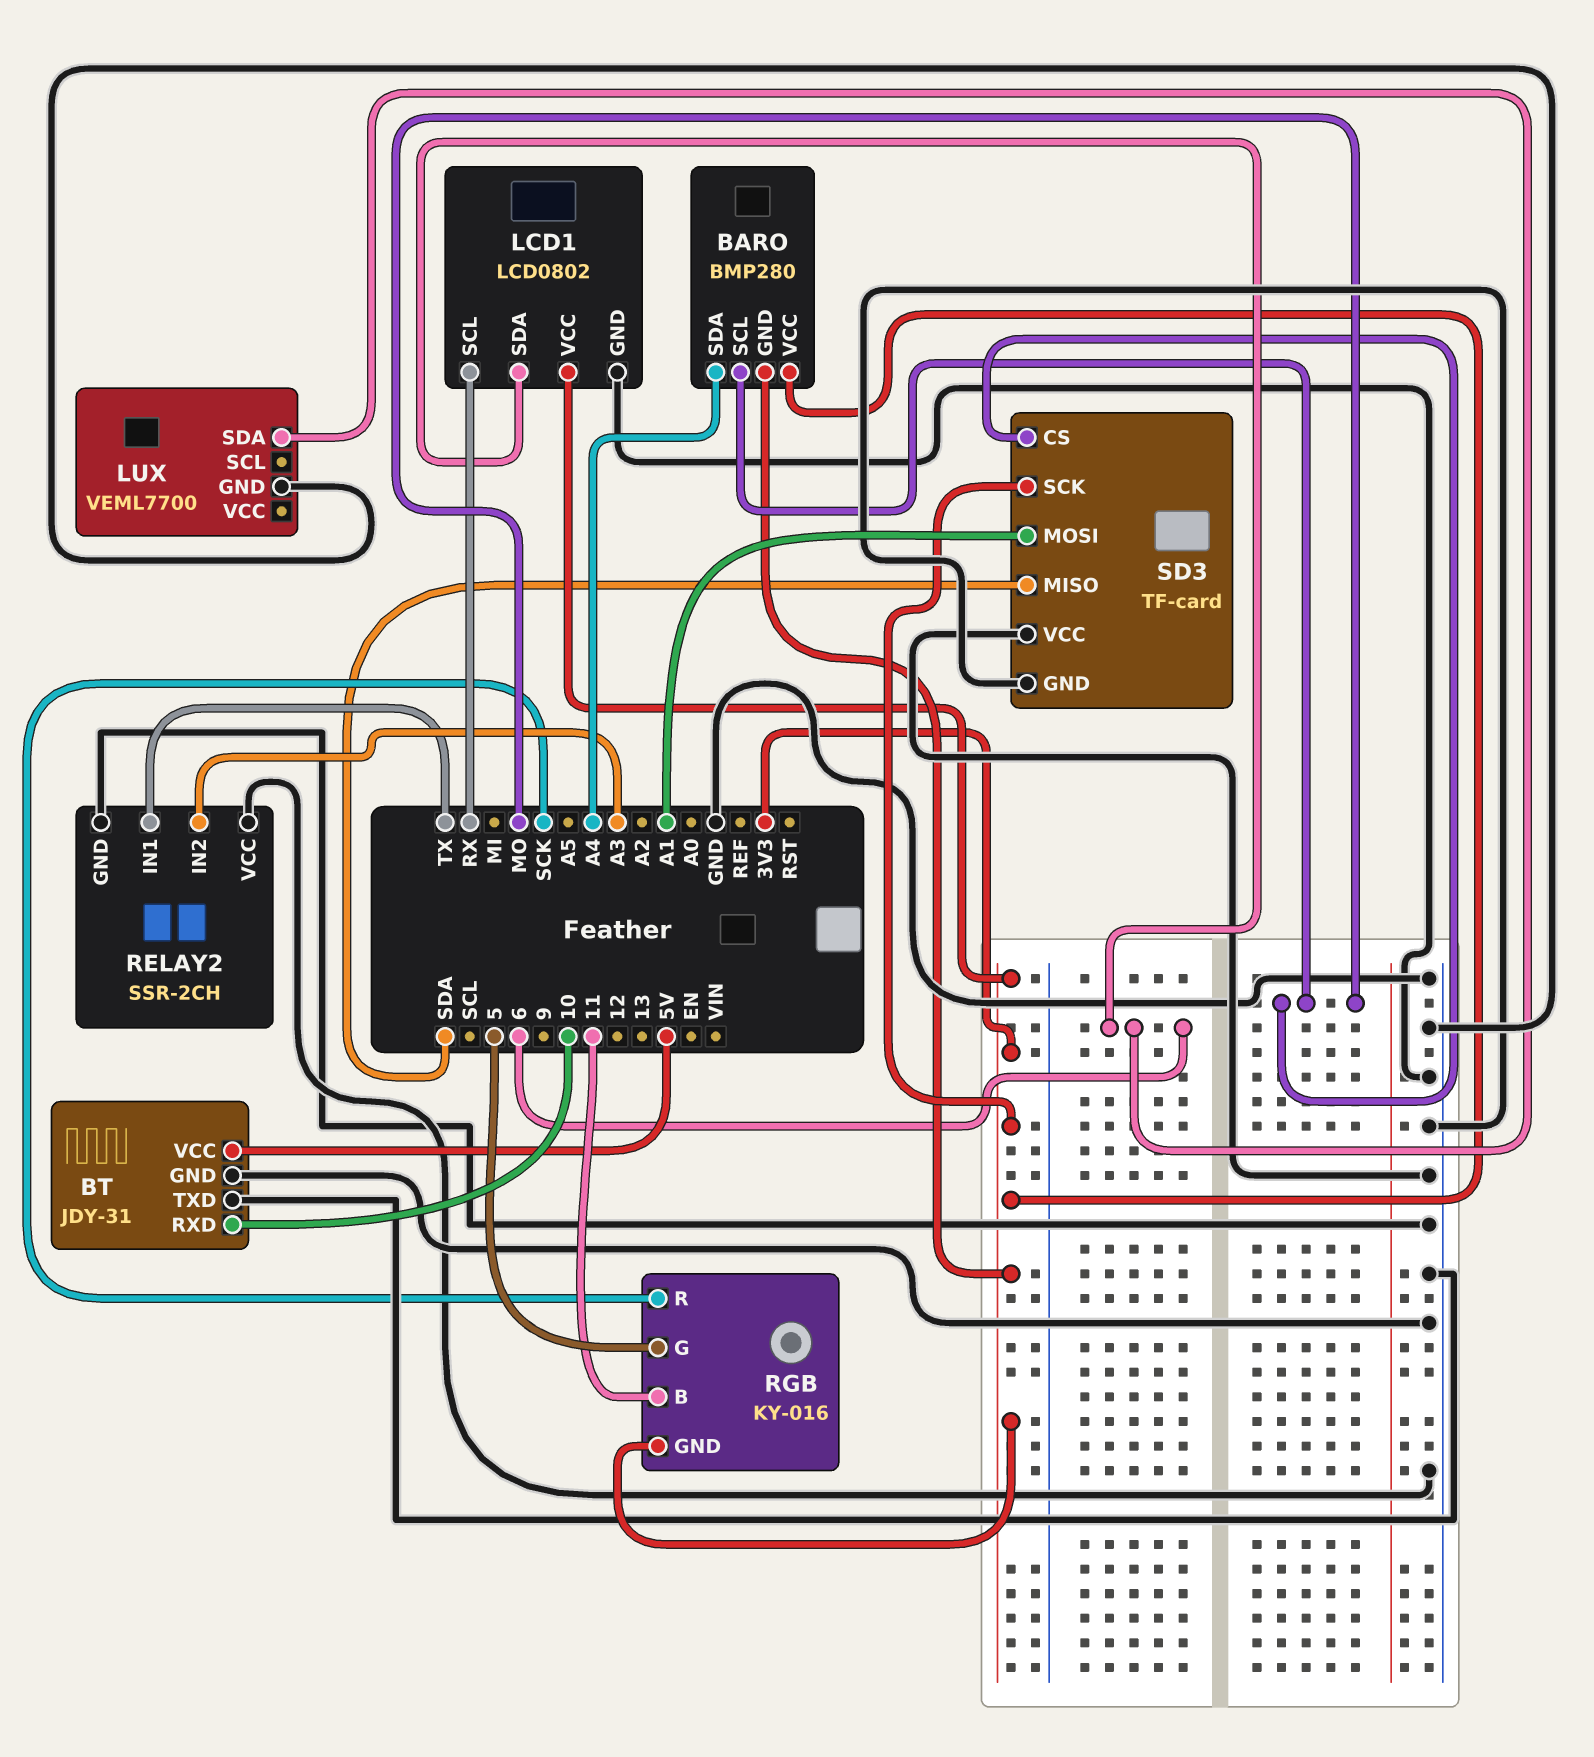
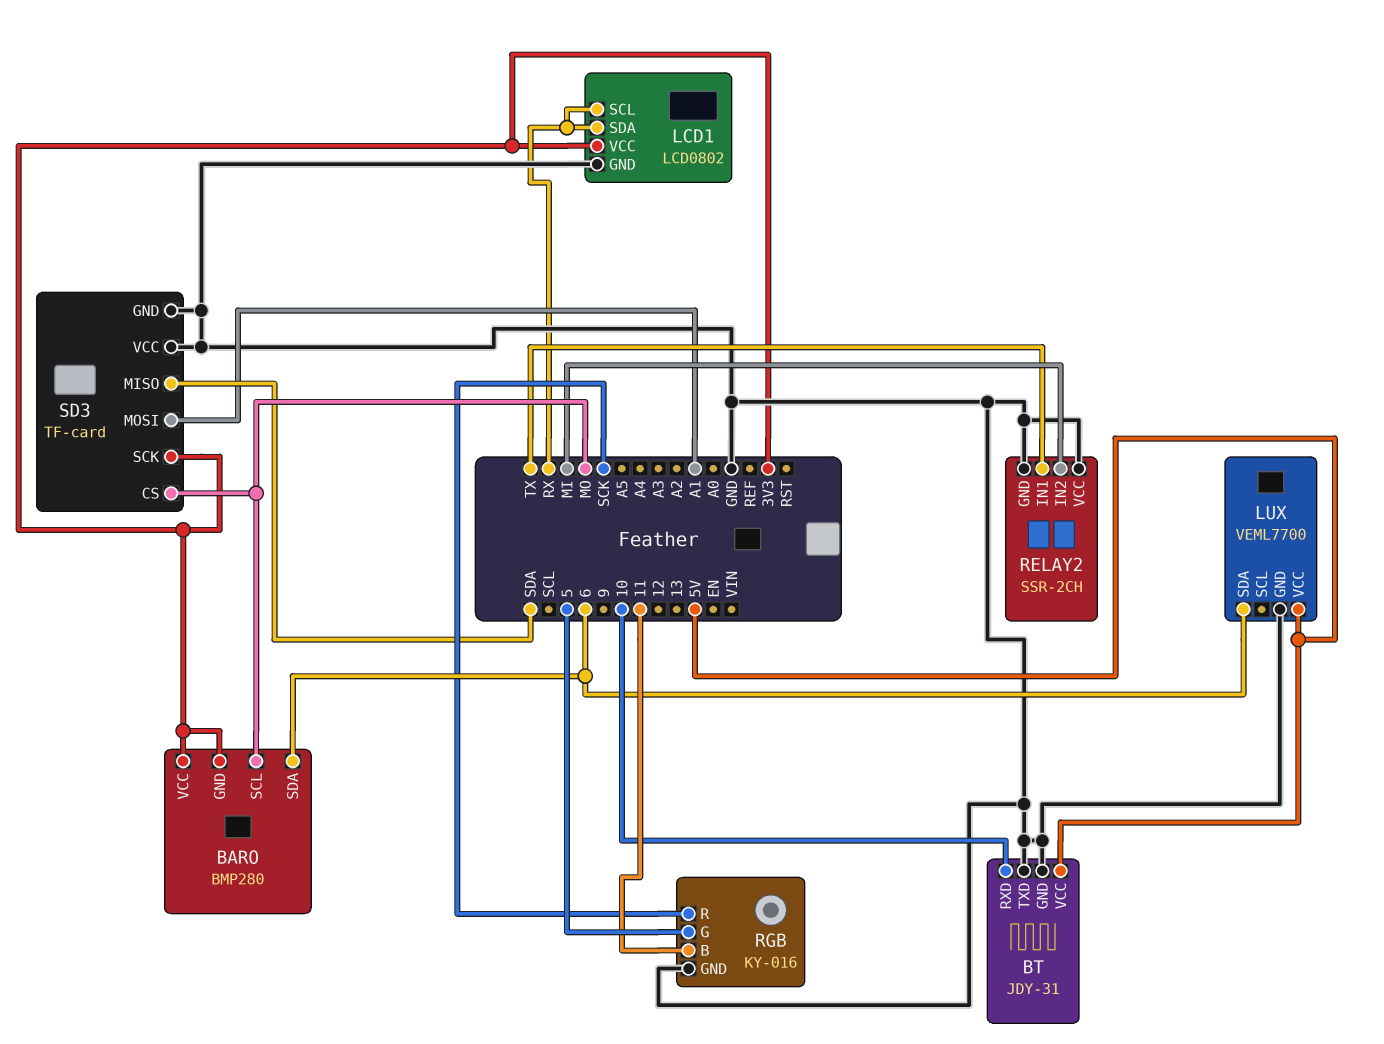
BARO pin SDA: A4 -> 6
LCD1 pin SDA: 6 -> RX
LUX pin VCC: none -> 5V
RELAY2 pin IN2: A3 -> MI
RGB pin GND: 3V3 -> GND

